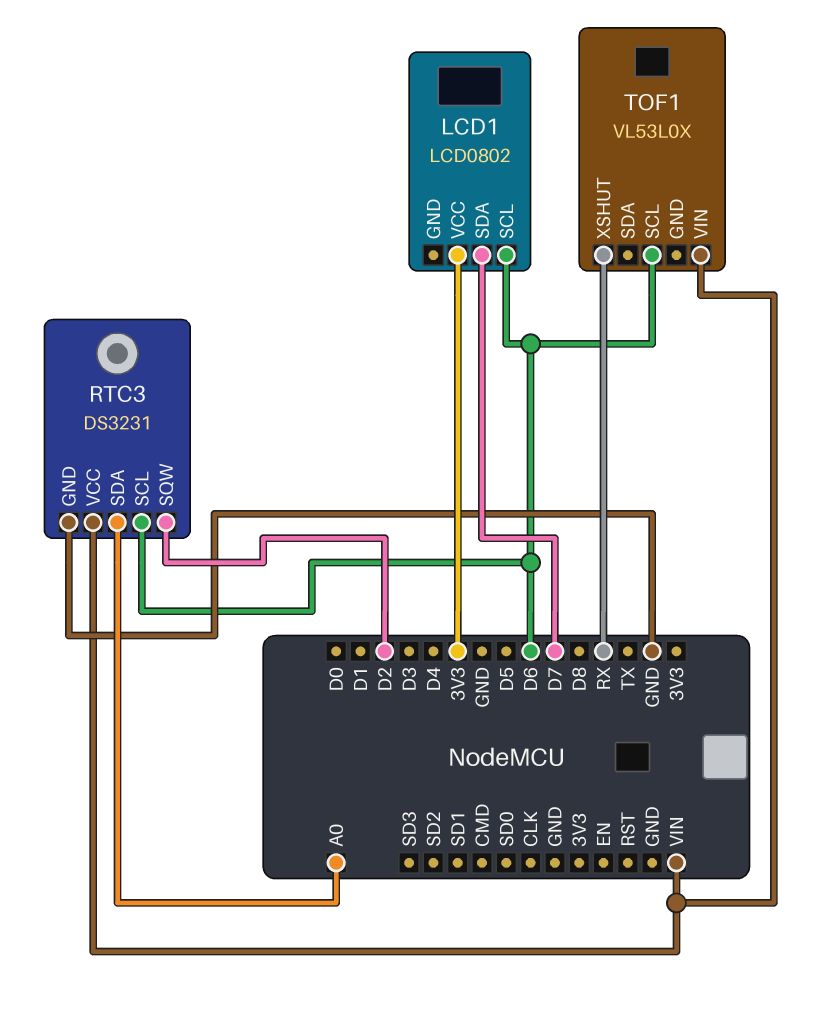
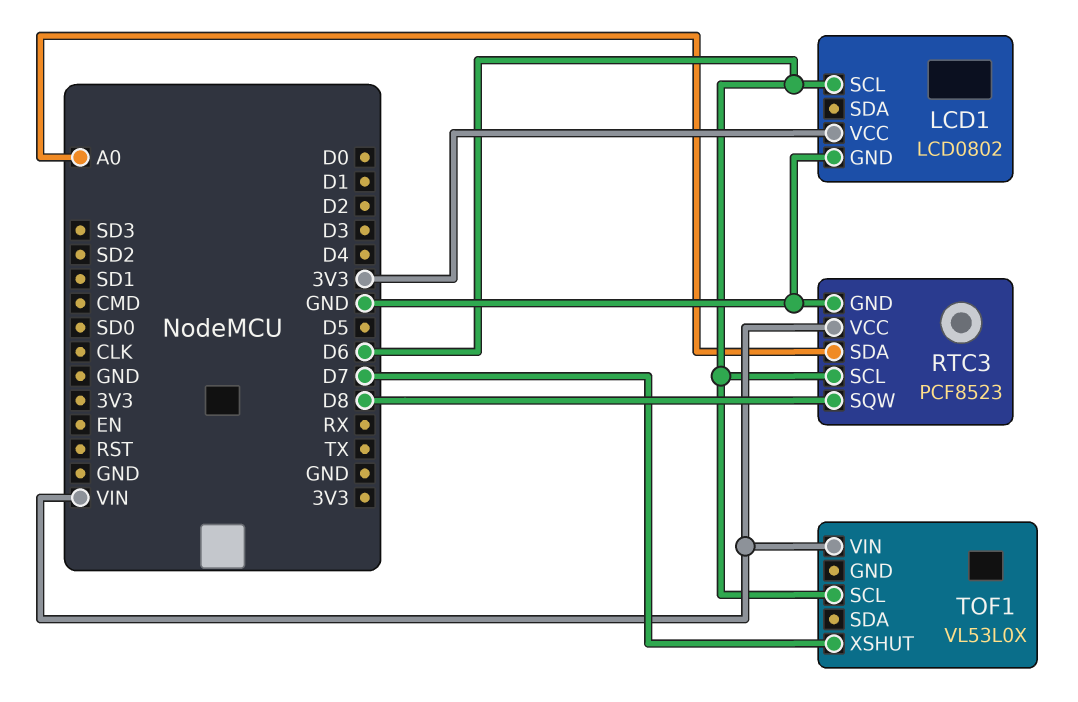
LCD1 pin GND: none -> GND
LCD1 pin SDA: D7 -> none
RTC3: DS3231 -> PCF8523
RTC3 pin SQW: D2 -> D8
TOF1 pin XSHUT: RX -> D7

